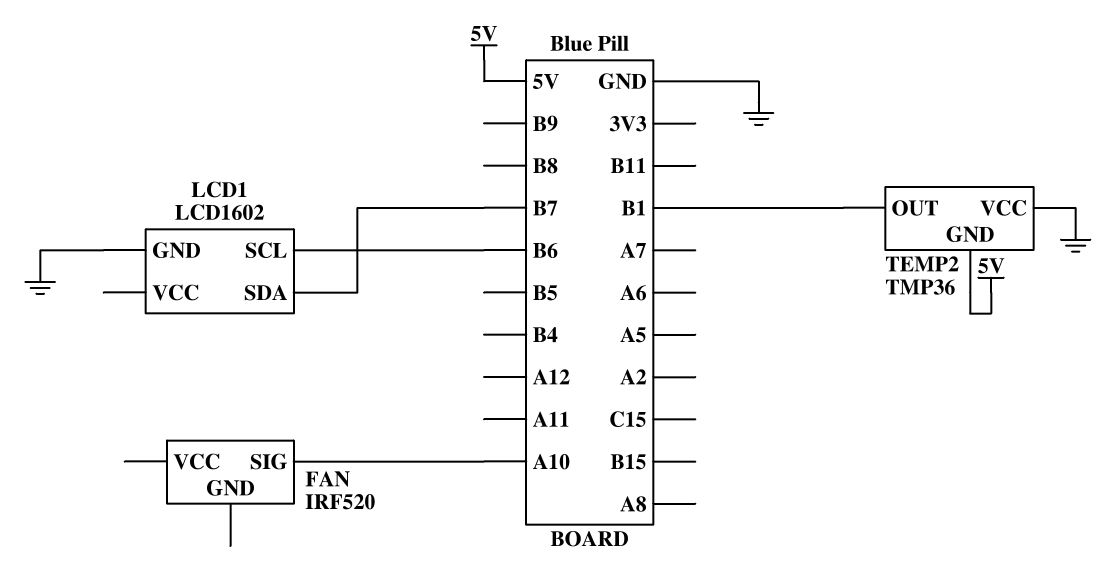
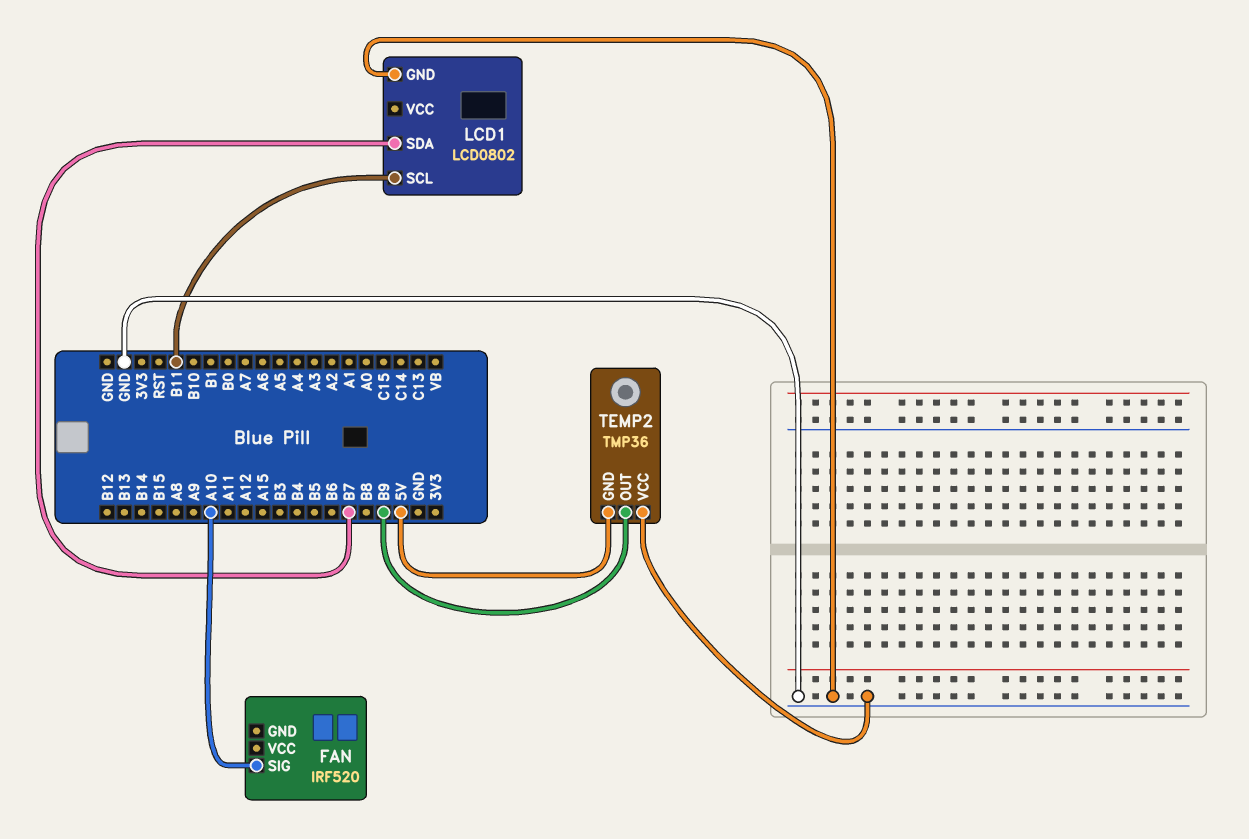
LCD1: LCD1602 -> LCD0802
LCD1 pin SCL: B6 -> B11
TEMP2 pin OUT: B1 -> B9

